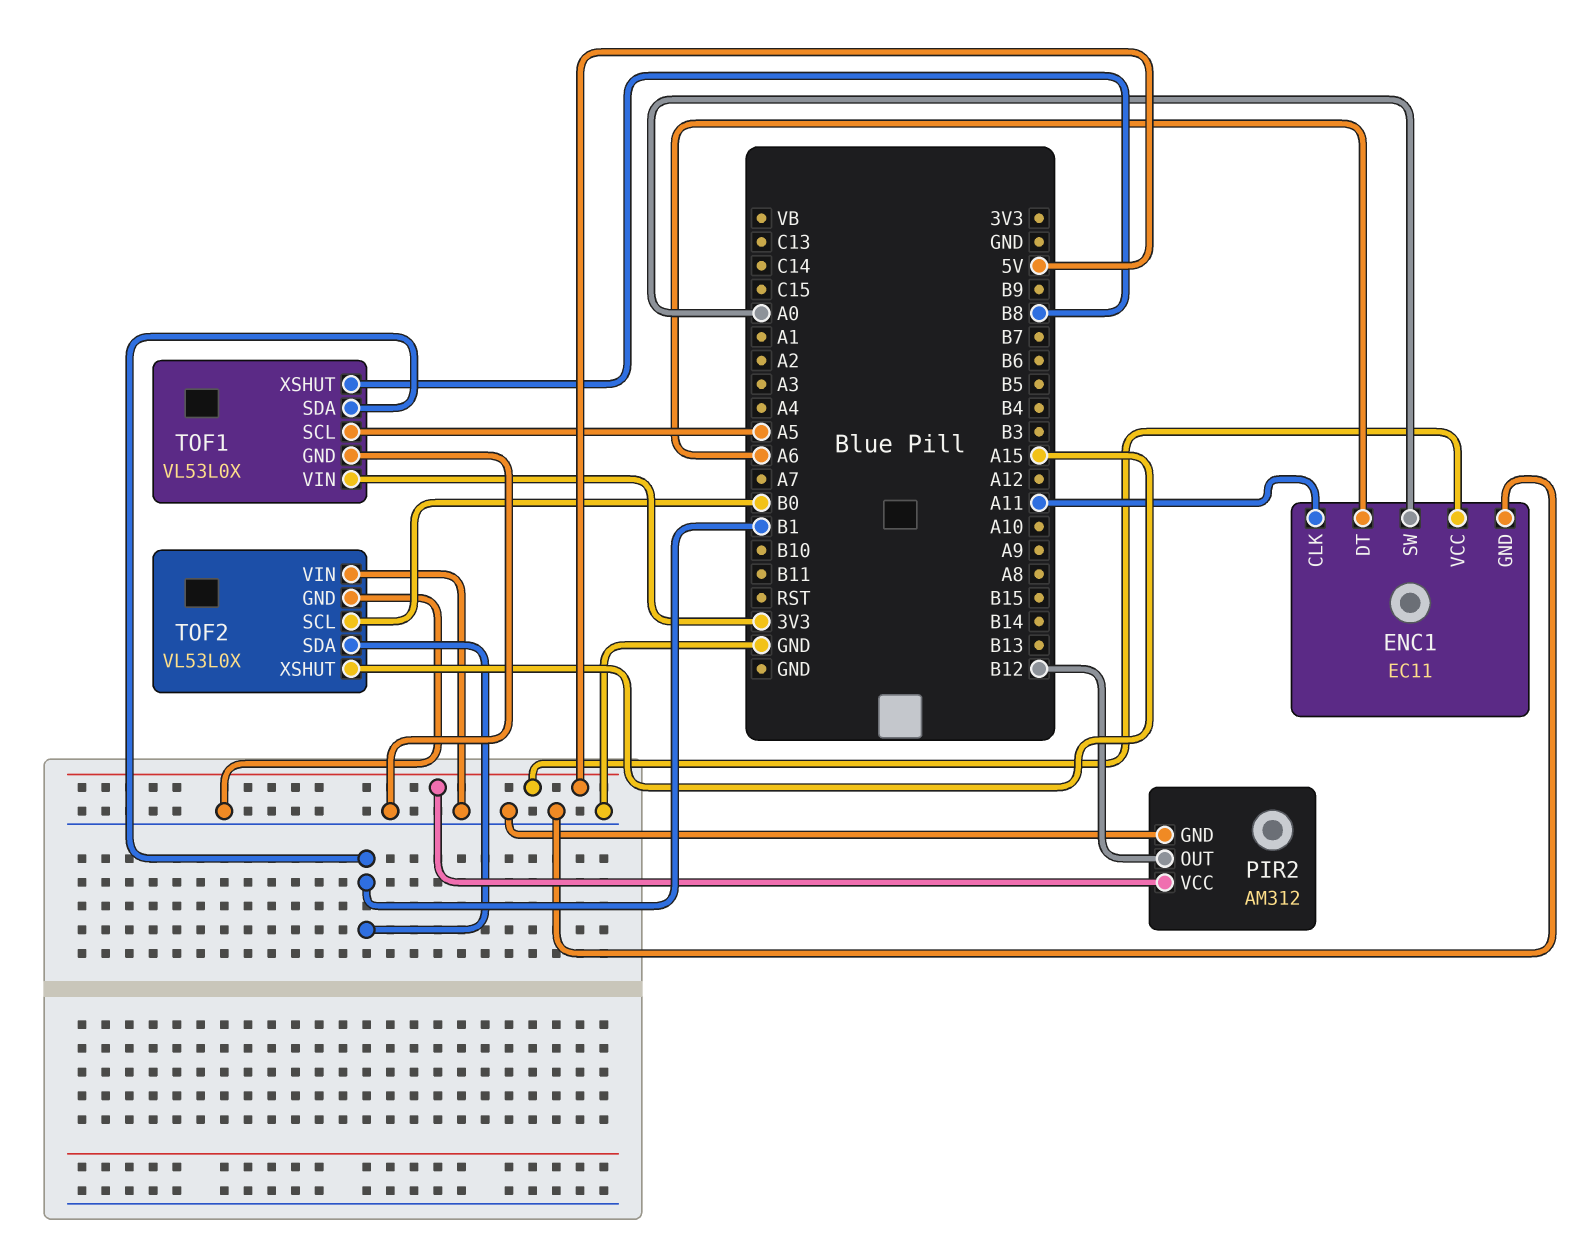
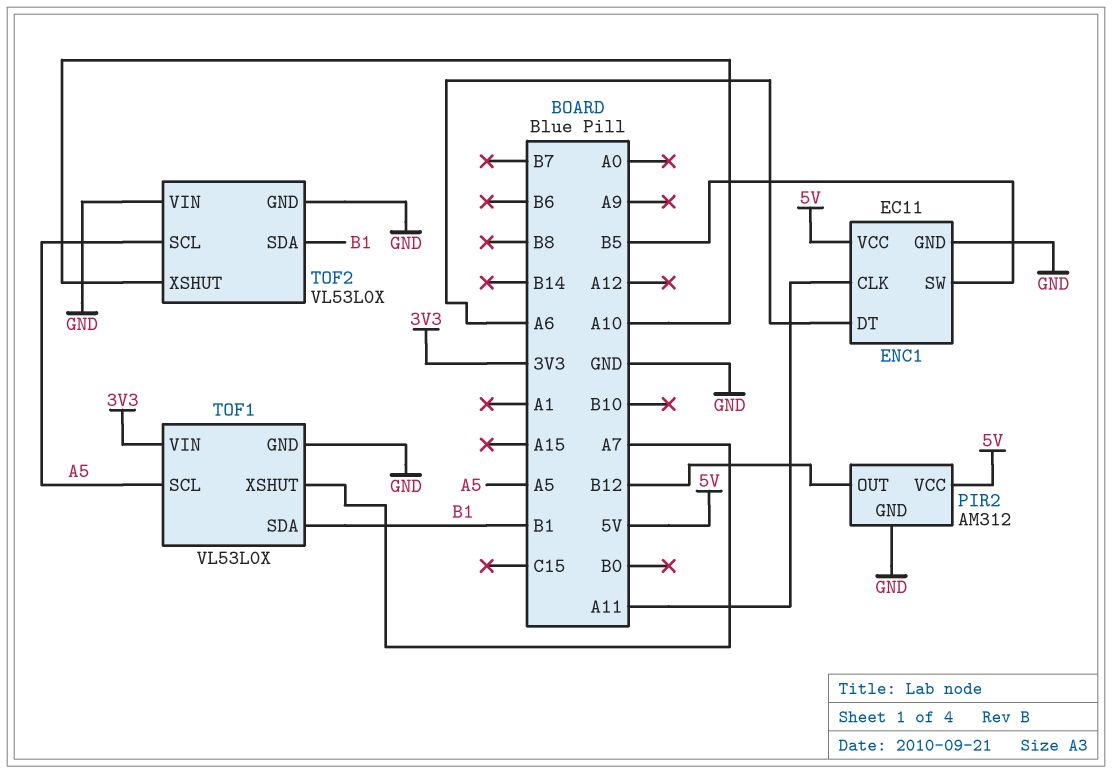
ENC1 pin SW: A0 -> B5
TOF1 pin XSHUT: B8 -> A7
TOF2 pin SCL: B0 -> A5
TOF2 pin XSHUT: A15 -> A10

